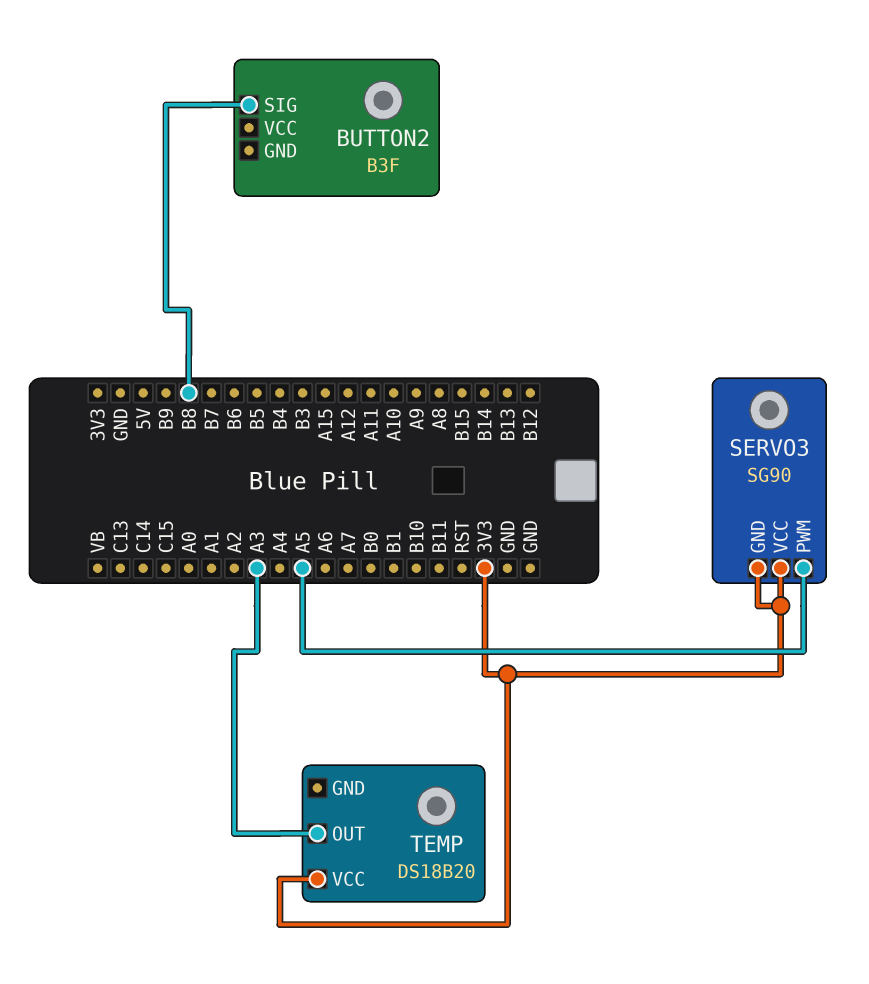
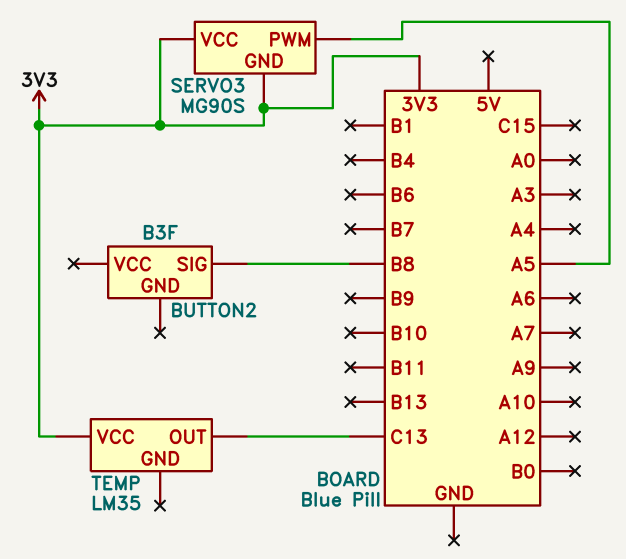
SERVO3: SG90 -> MG90S
TEMP: DS18B20 -> LM35
TEMP pin OUT: A3 -> C13

